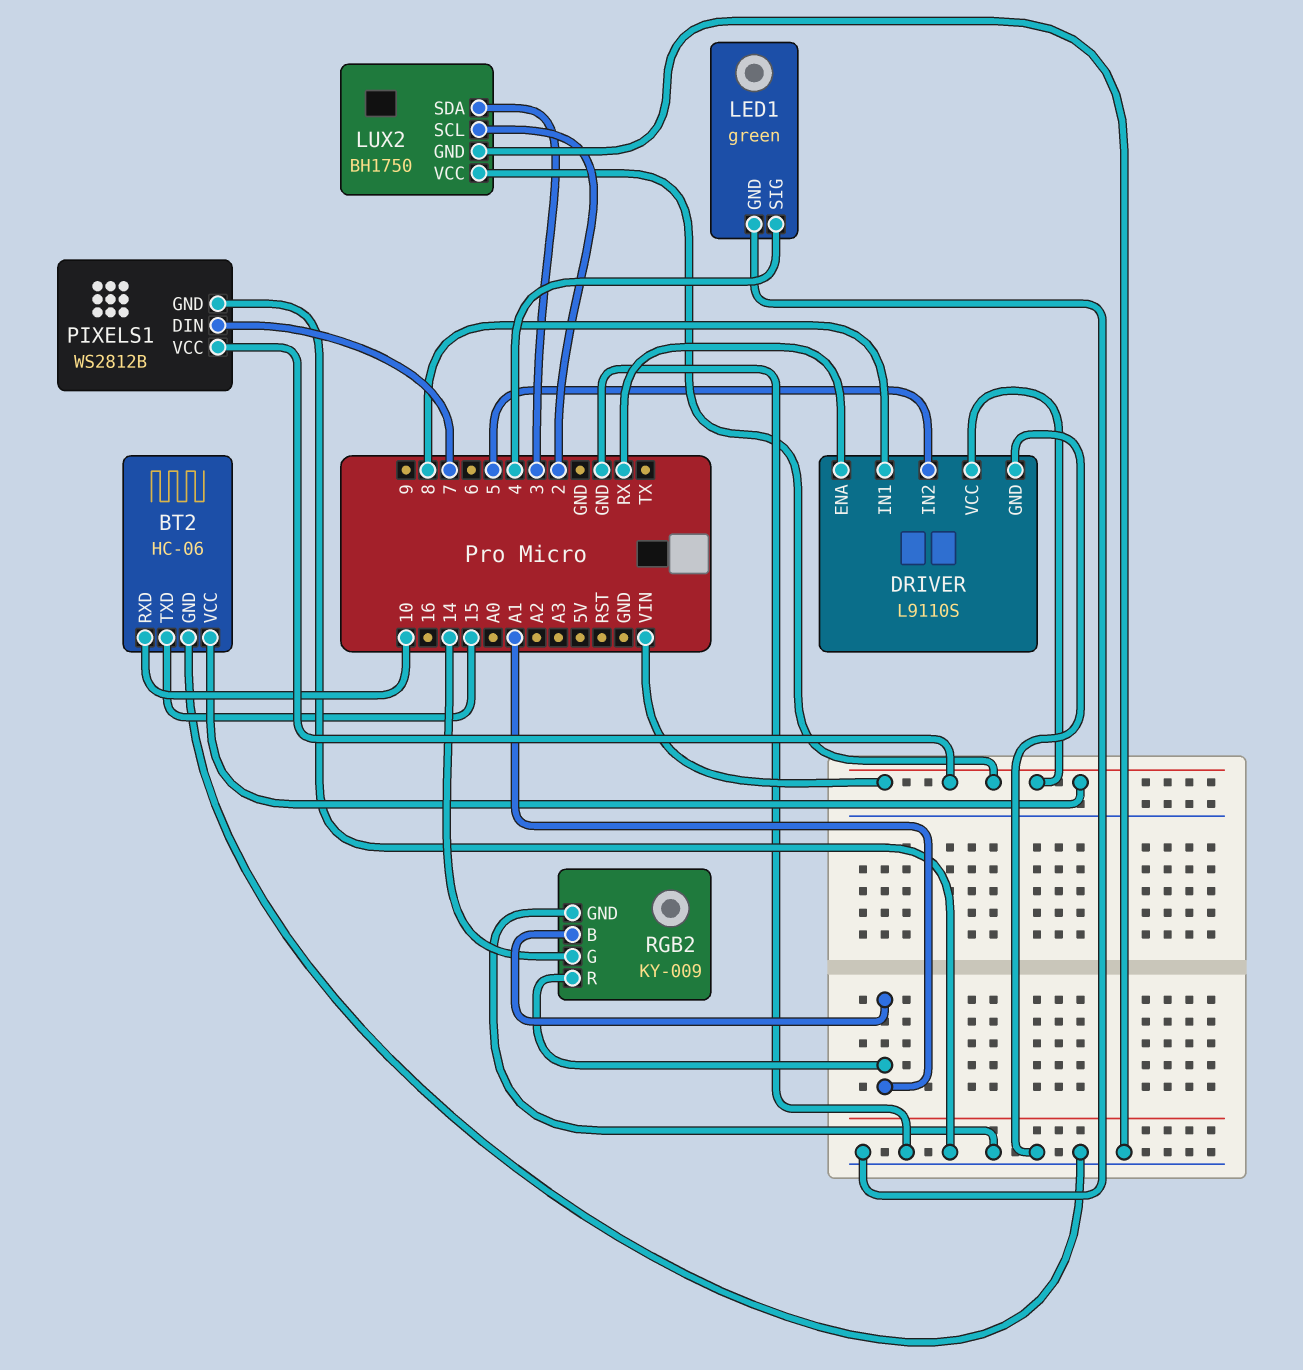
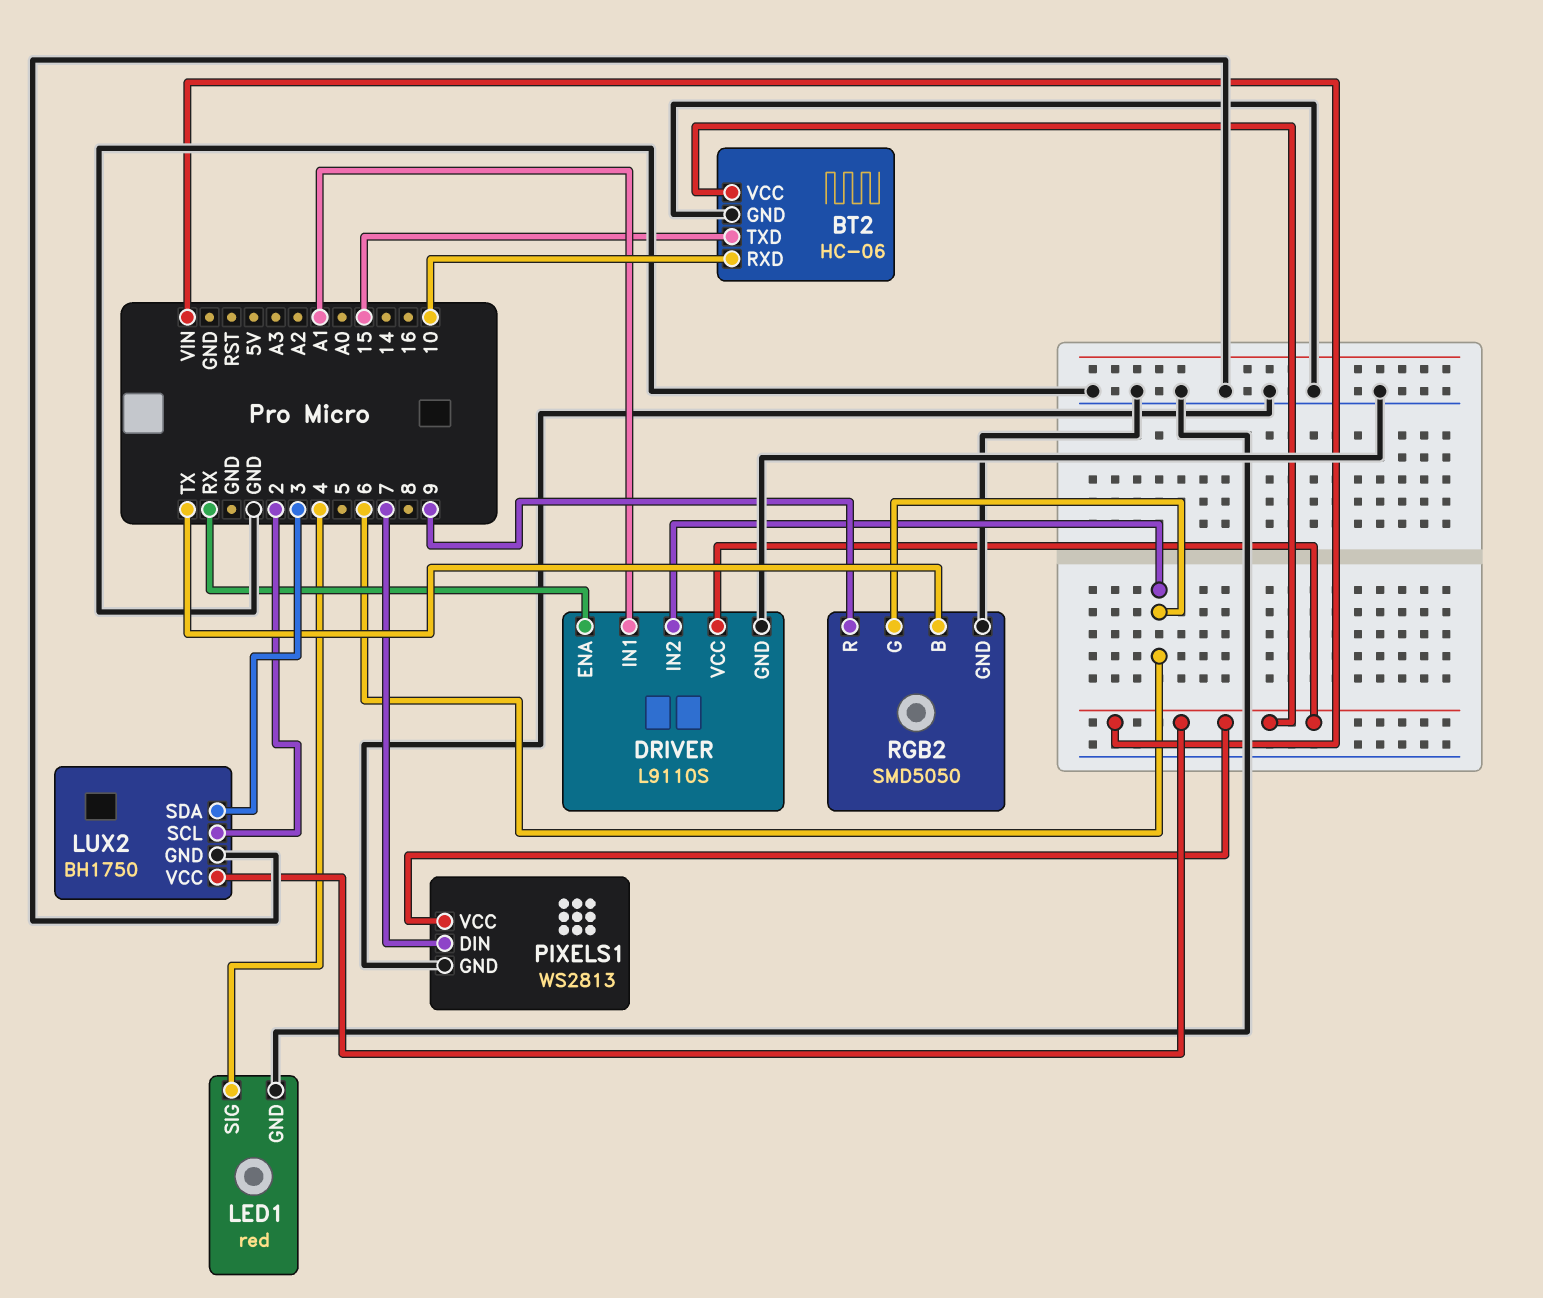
DRIVER pin IN1: 8 -> A1
DRIVER pin IN2: 5 -> 6
LED1: green -> red
PIXELS1: WS2812B -> WS2813
RGB2: KY-009 -> SMD5050
RGB2 pin B: A1 -> TX
RGB2 pin G: 14 -> 6
RGB2 pin R: A1 -> 9

